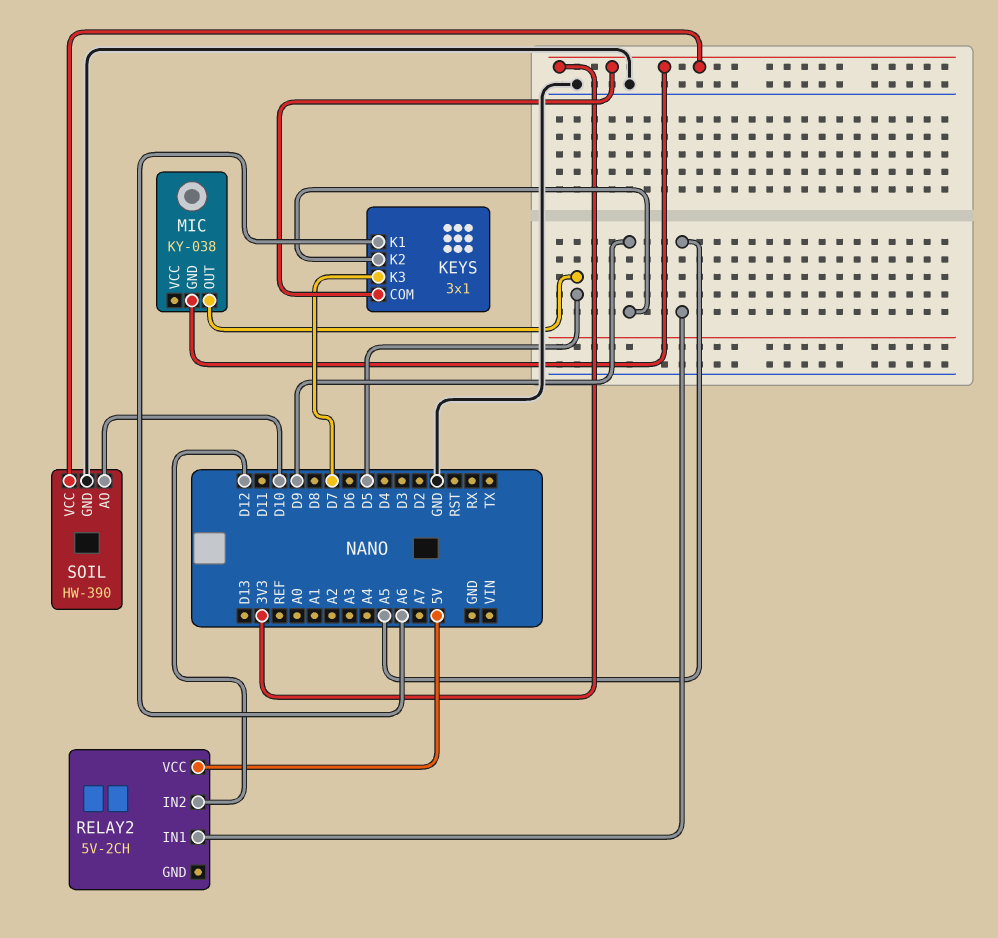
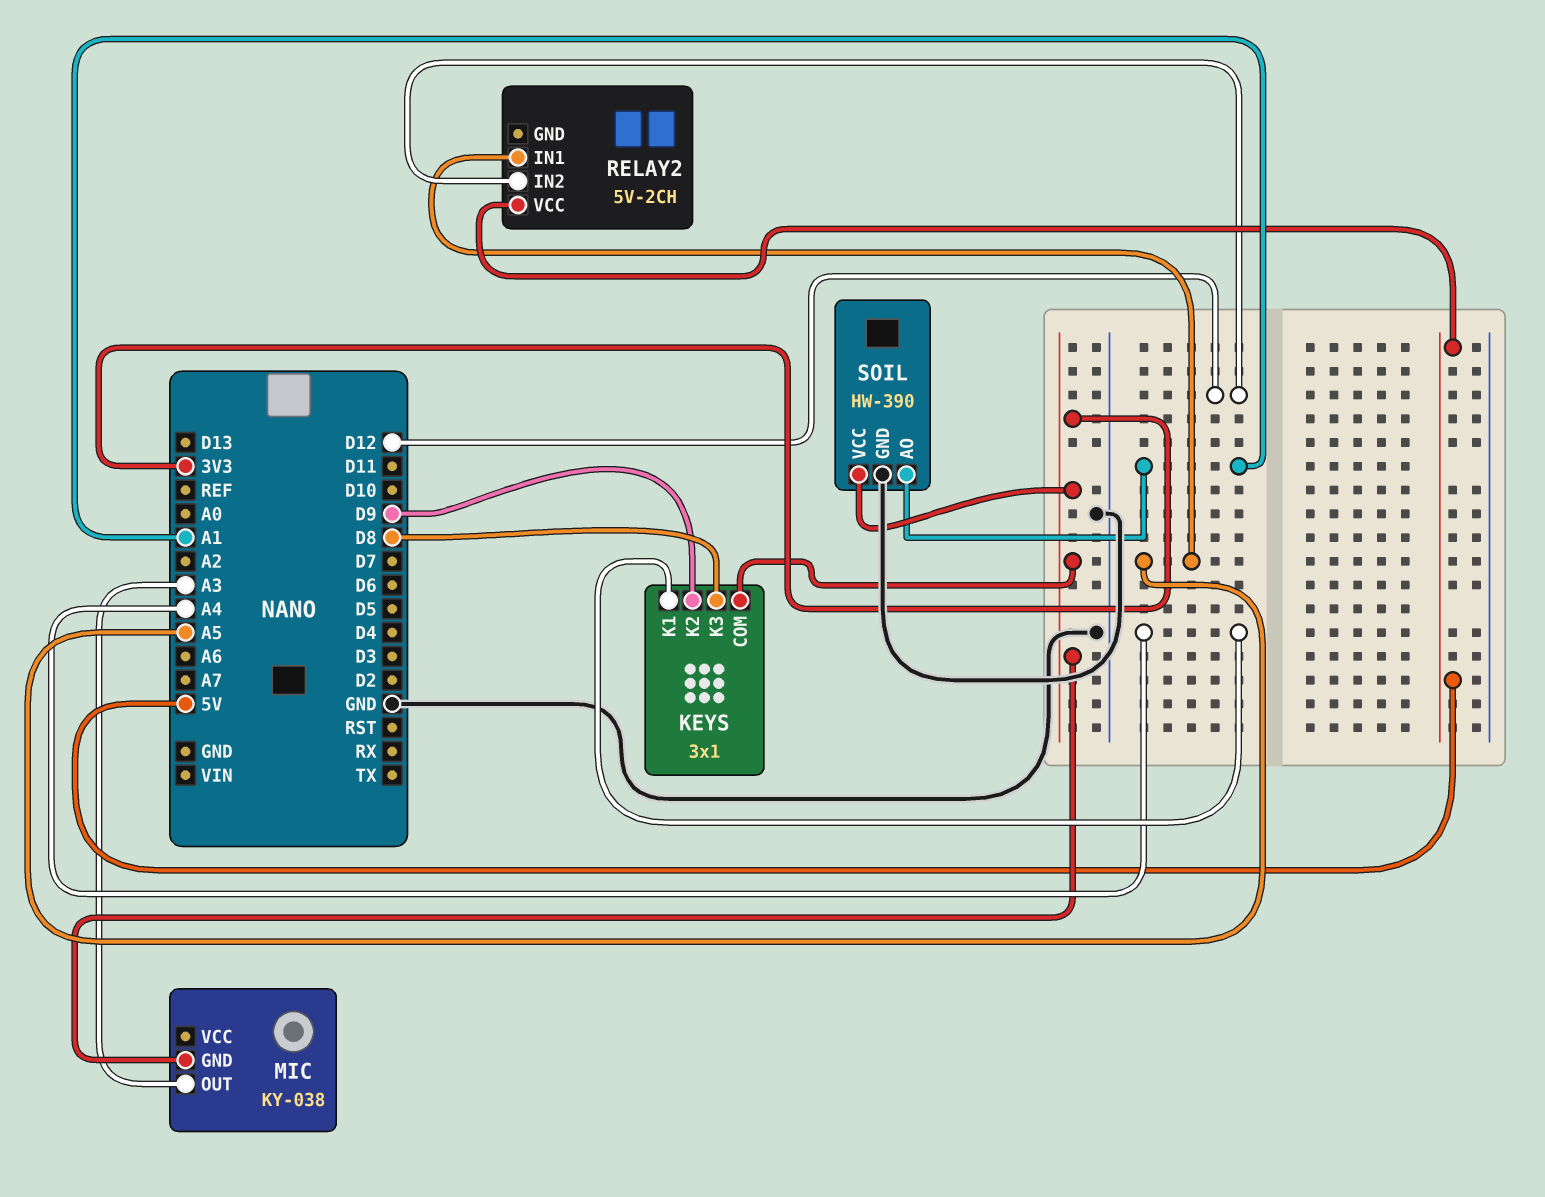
KEYS pin K1: A6 -> A4
KEYS pin K3: D7 -> D8
MIC pin OUT: D5 -> A3
SOIL pin AO: D10 -> A1

